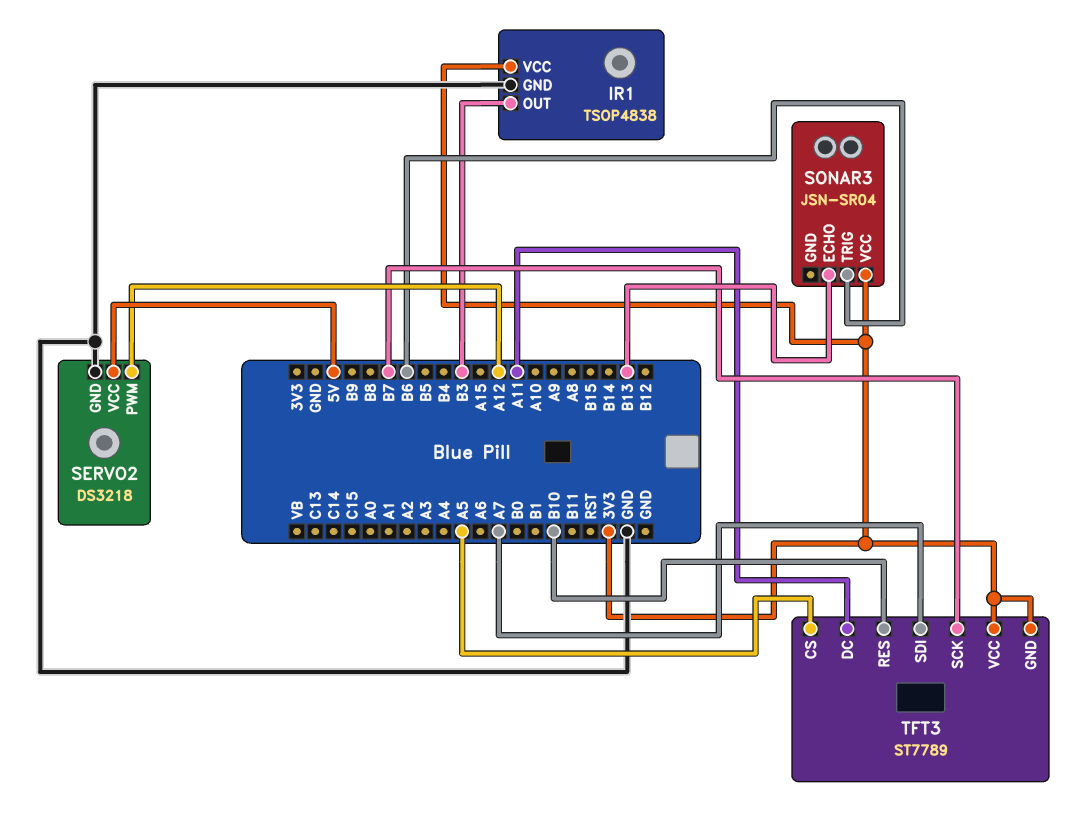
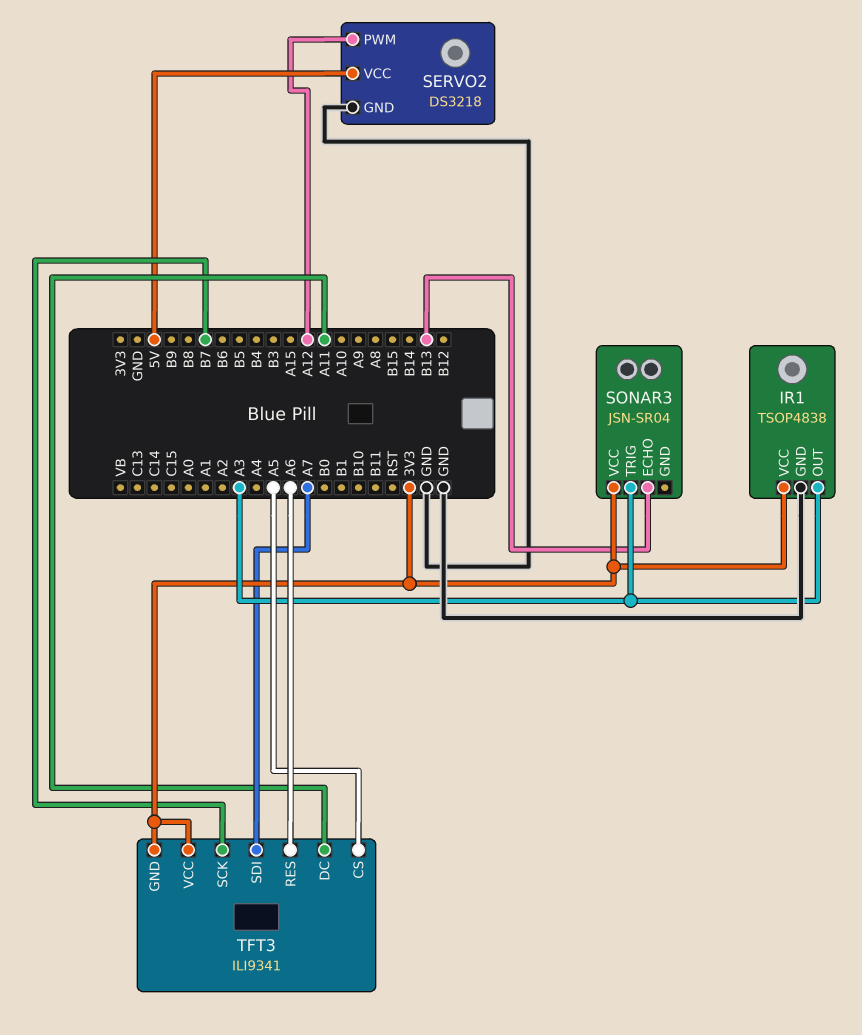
IR1 pin OUT: B3 -> A3
SONAR3 pin TRIG: B6 -> A3
TFT3: ST7789 -> ILI9341
TFT3 pin RES: B10 -> A6

